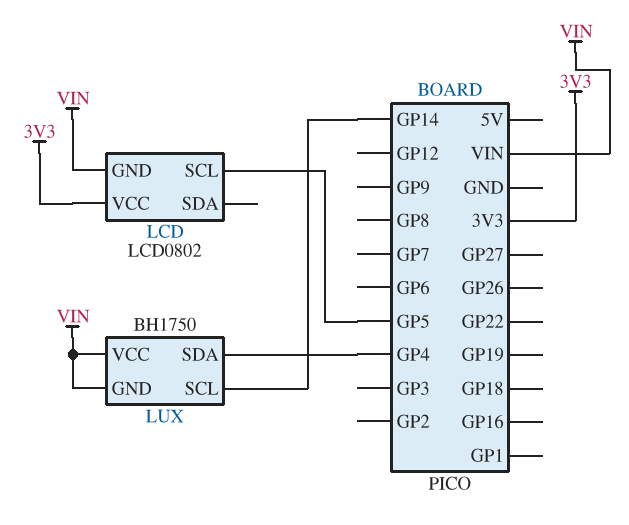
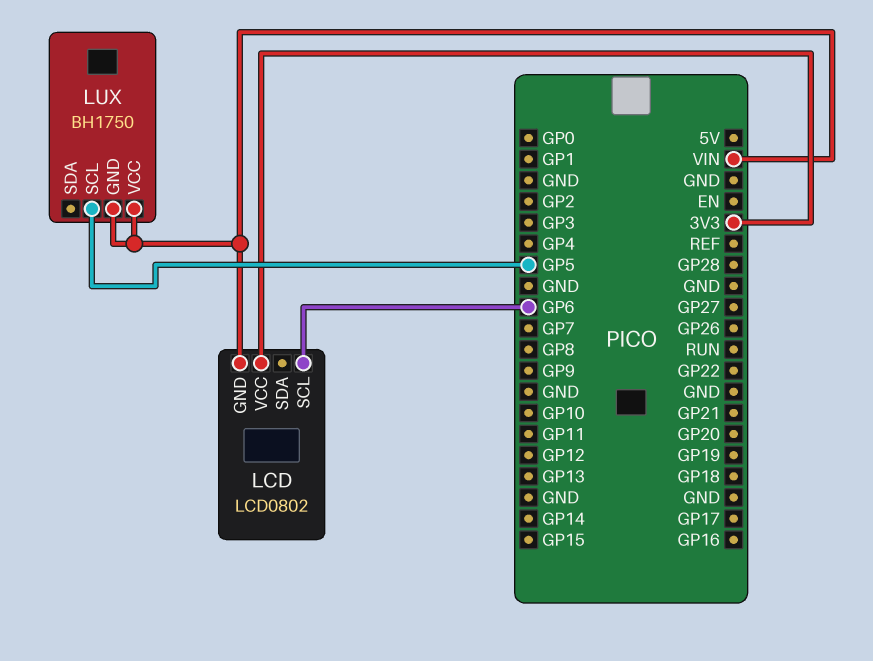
LCD pin SCL: GP5 -> GP6
LUX pin SCL: GP14 -> GP5
LUX pin SDA: GP4 -> none

